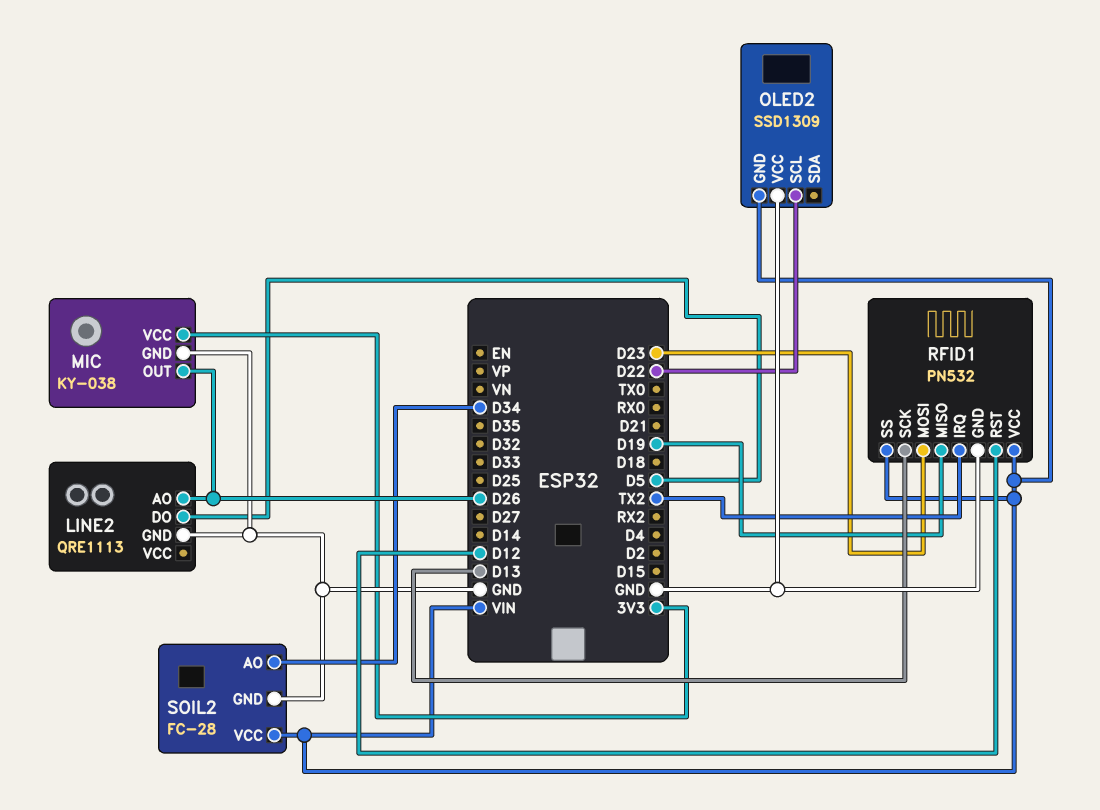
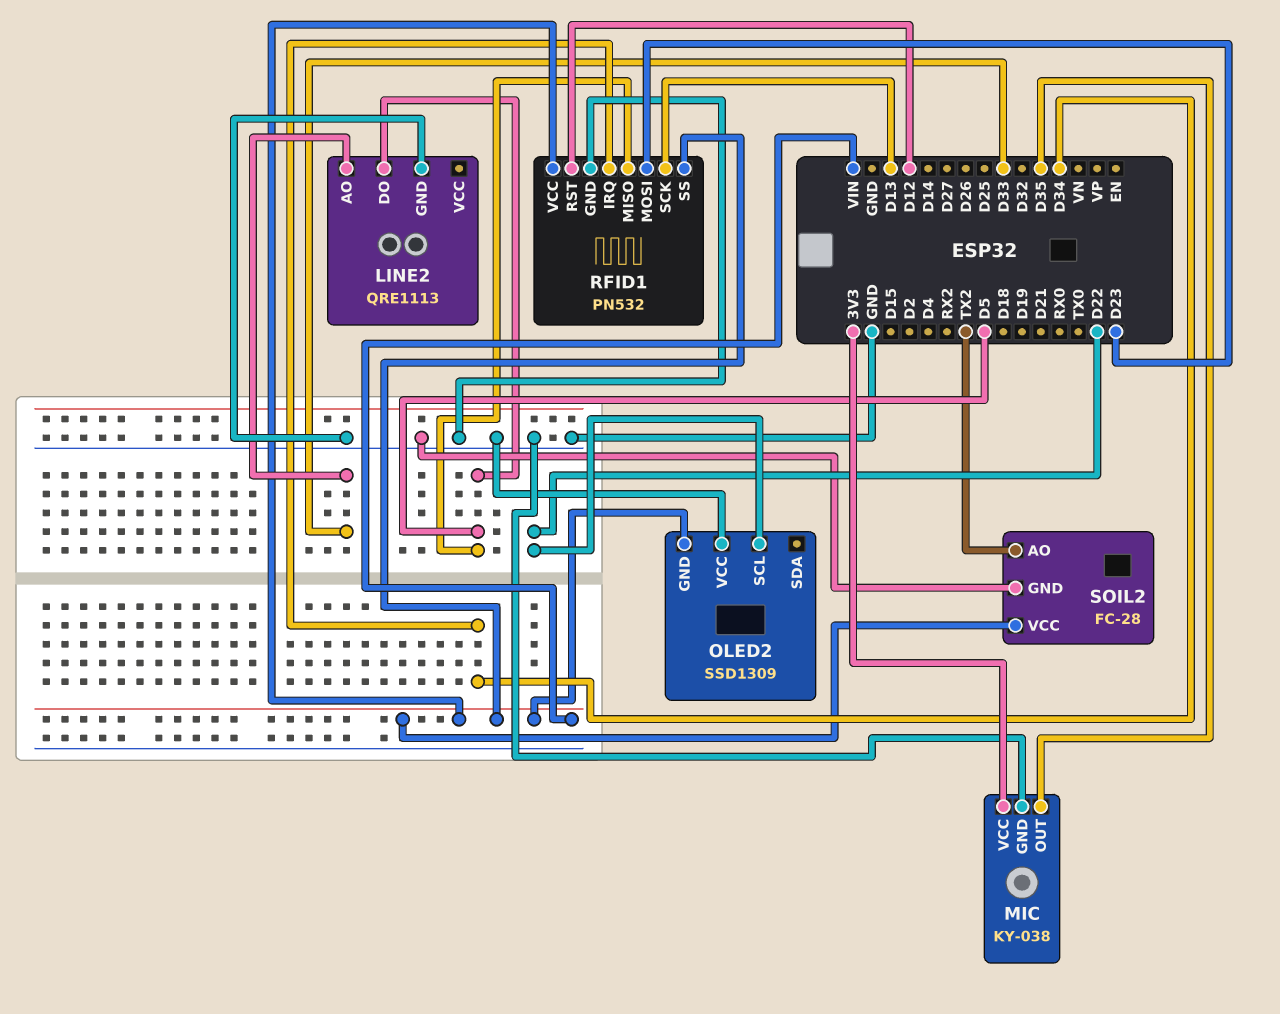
LINE2 pin AO: D26 -> D33
MIC pin OUT: D26 -> D35
RFID1 pin IRQ: TX2 -> D34
RFID1 pin MISO: D19 -> D5
SOIL2 pin AO: D34 -> TX2

